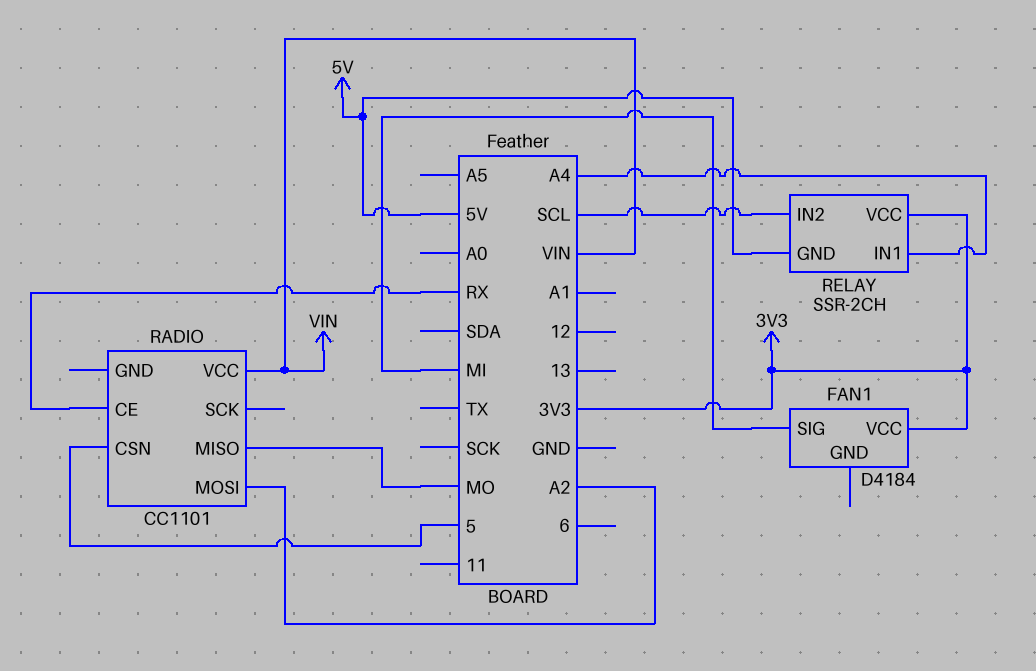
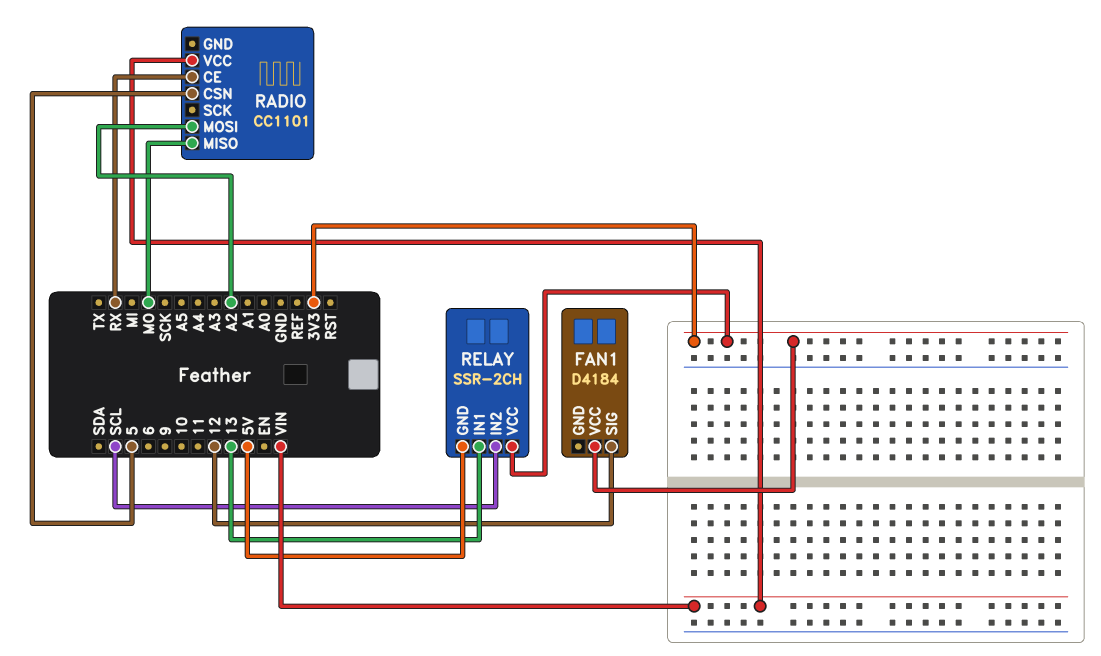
FAN1 pin SIG: MI -> 12
RELAY pin IN1: A4 -> 13

